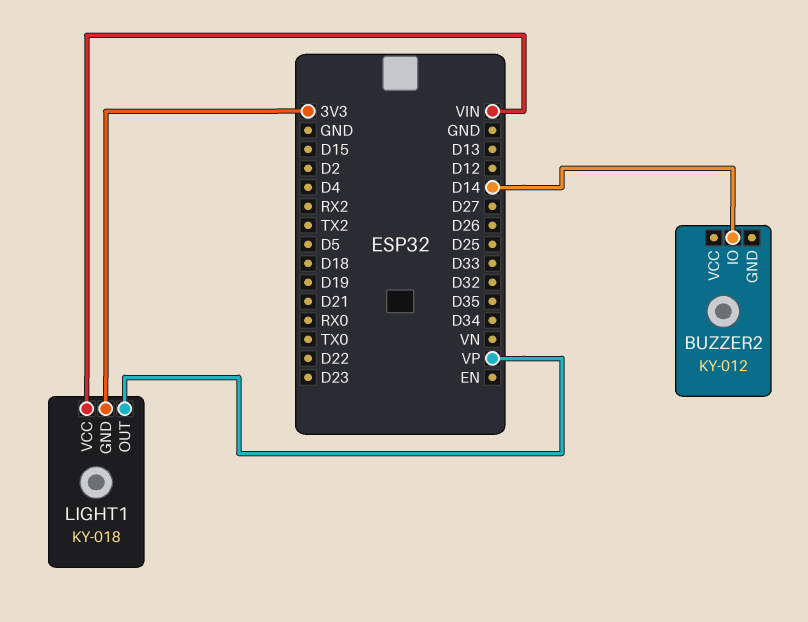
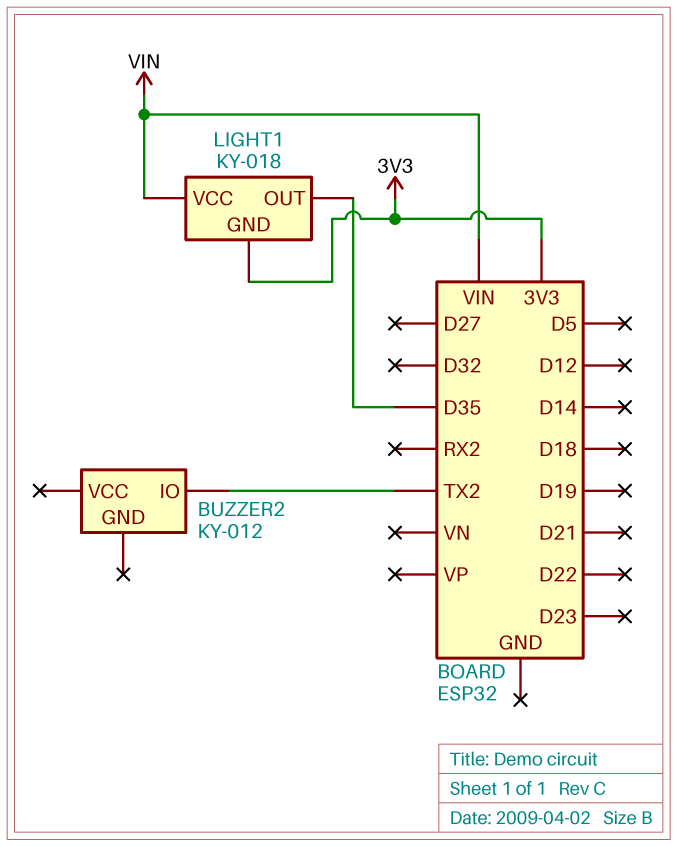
BUZZER2 pin IO: D14 -> TX2
LIGHT1 pin OUT: VP -> D35

